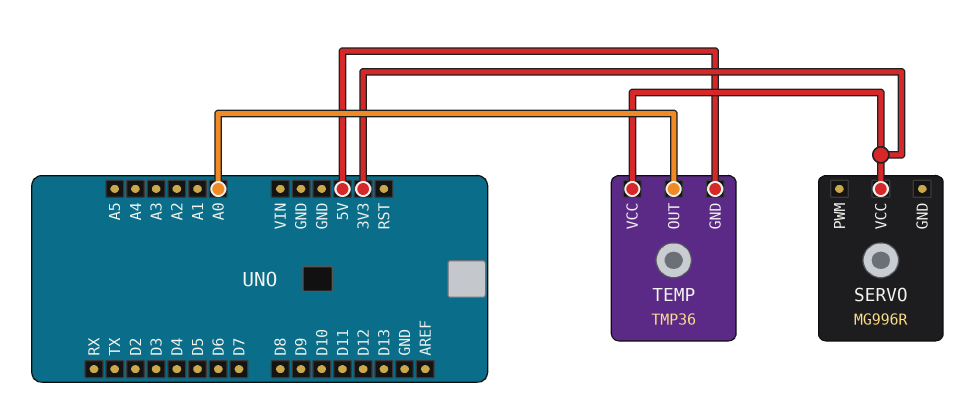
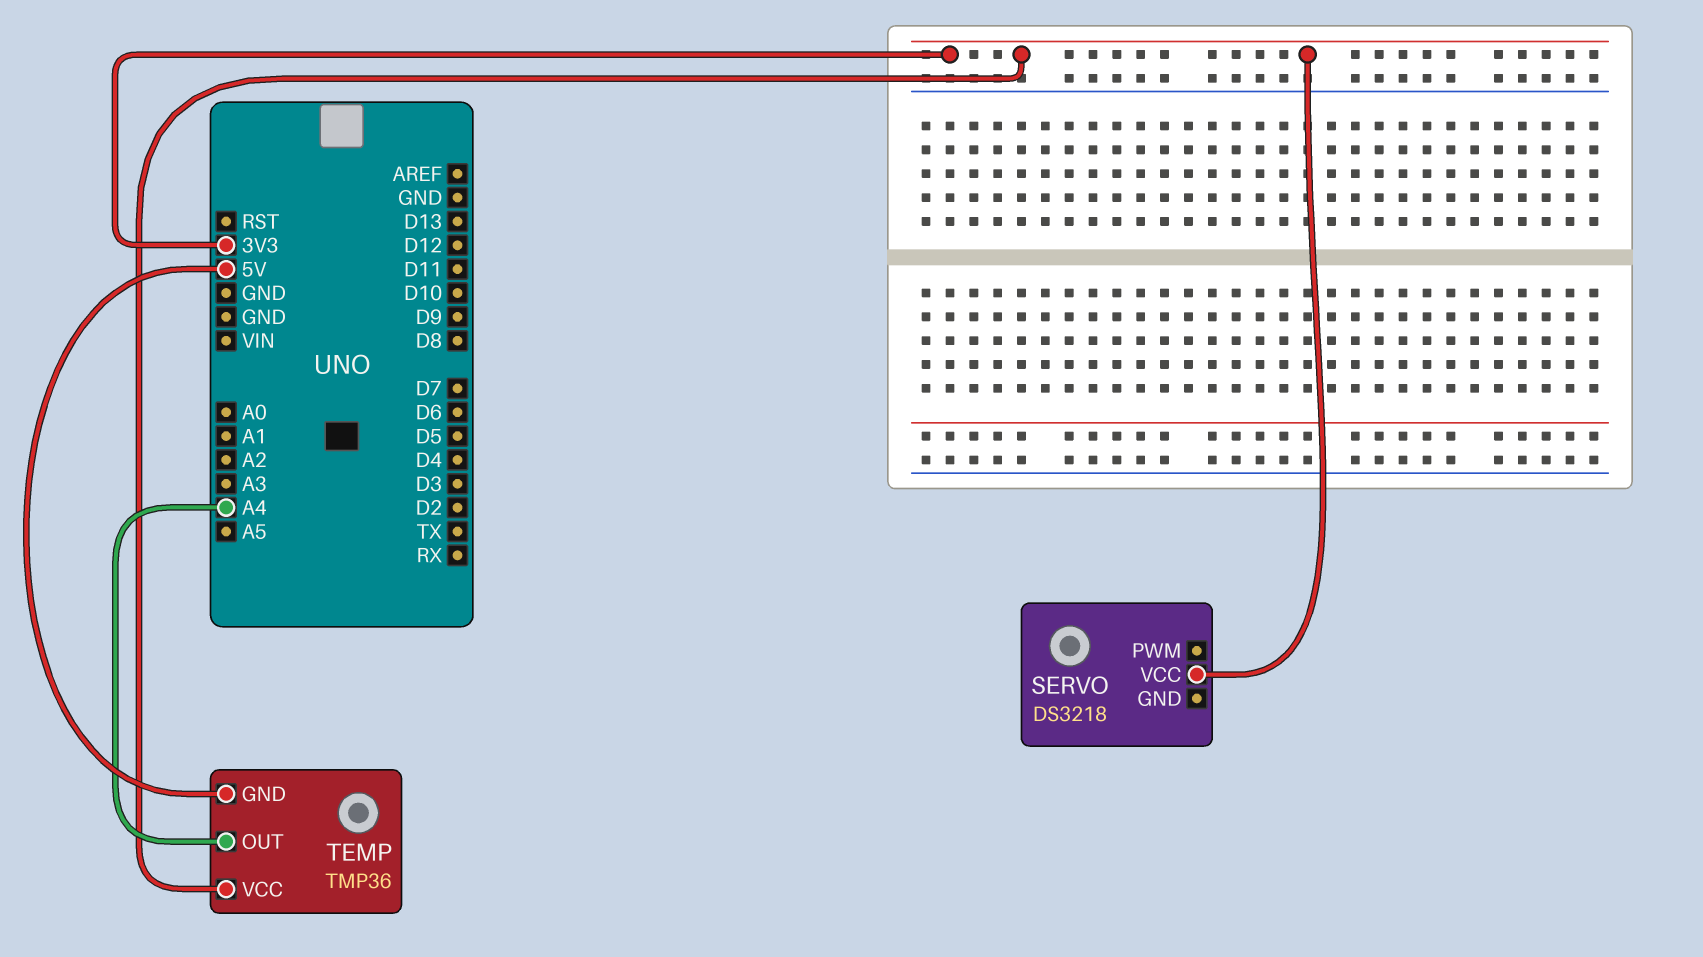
SERVO: MG996R -> DS3218
TEMP pin OUT: A0 -> A4

